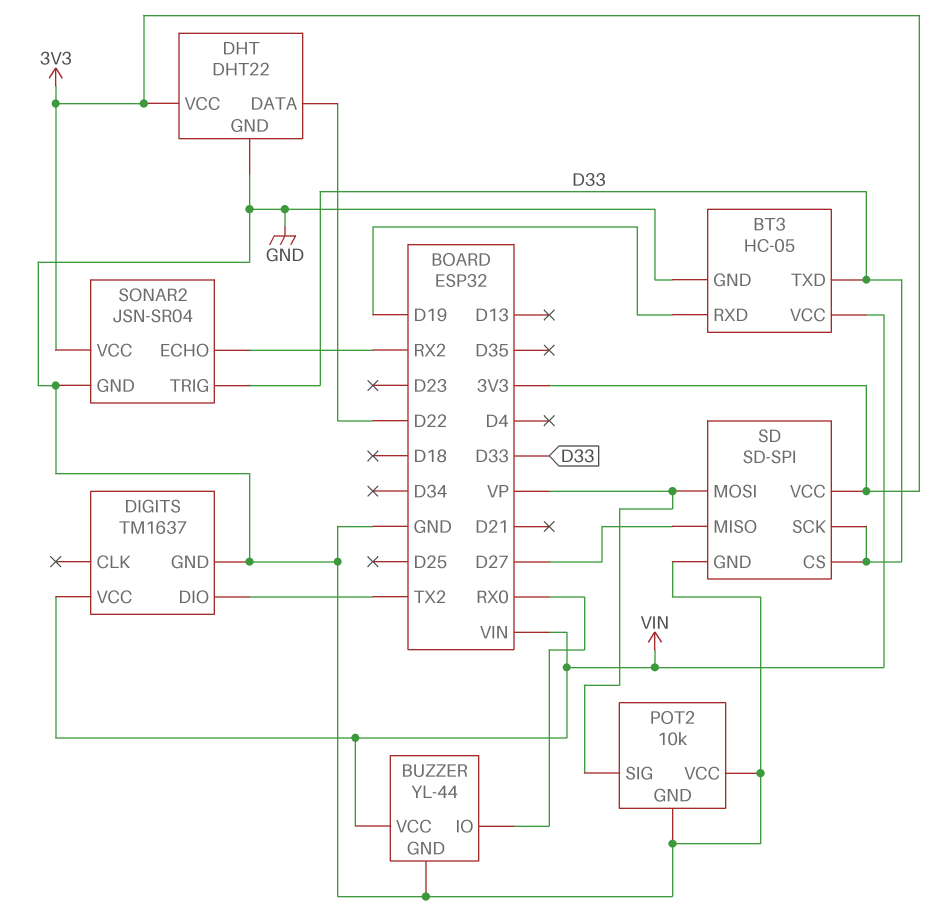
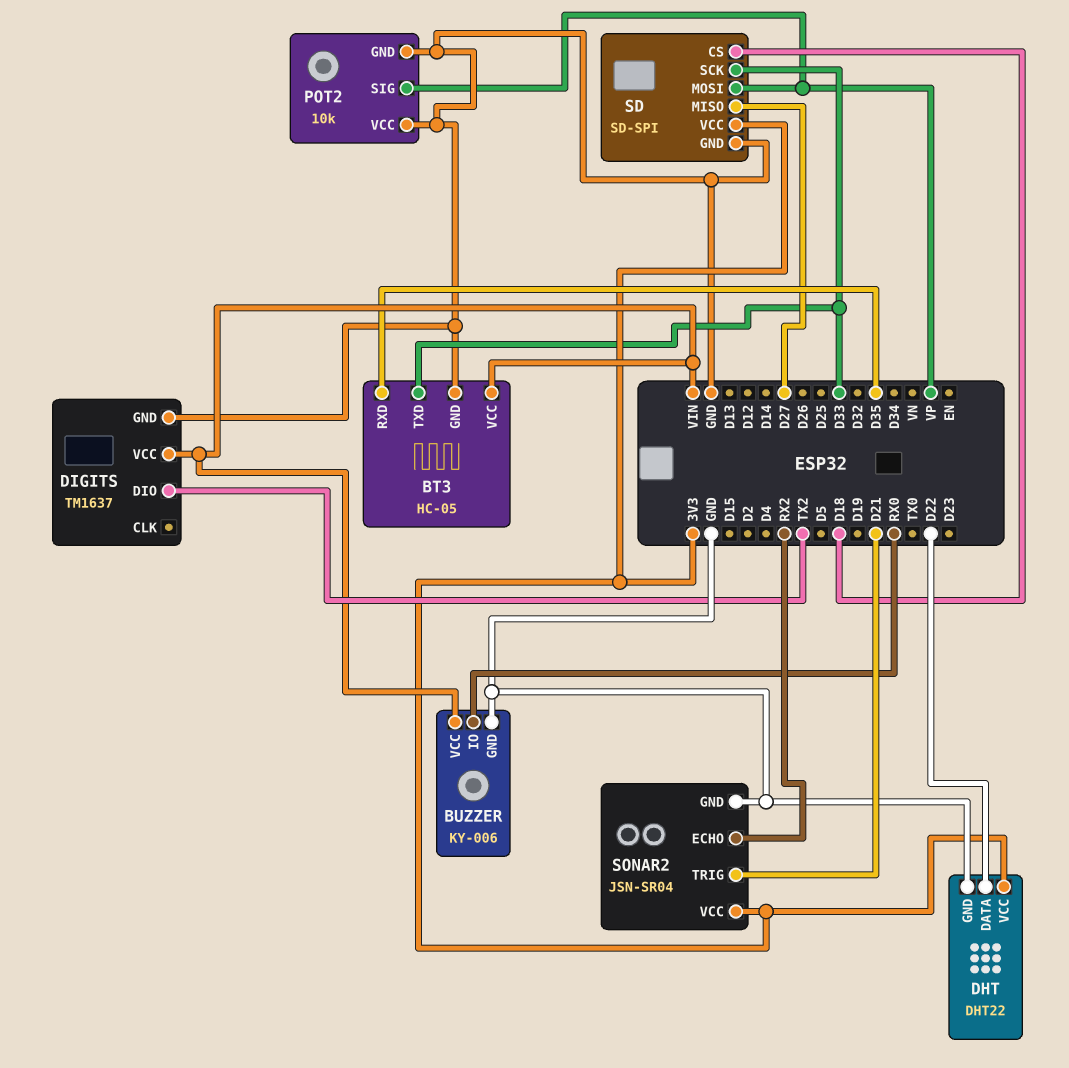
BT3 pin RXD: D19 -> D35
BUZZER: YL-44 -> KY-006
SD pin CS: D33 -> D18
SONAR2 pin TRIG: D33 -> D21

